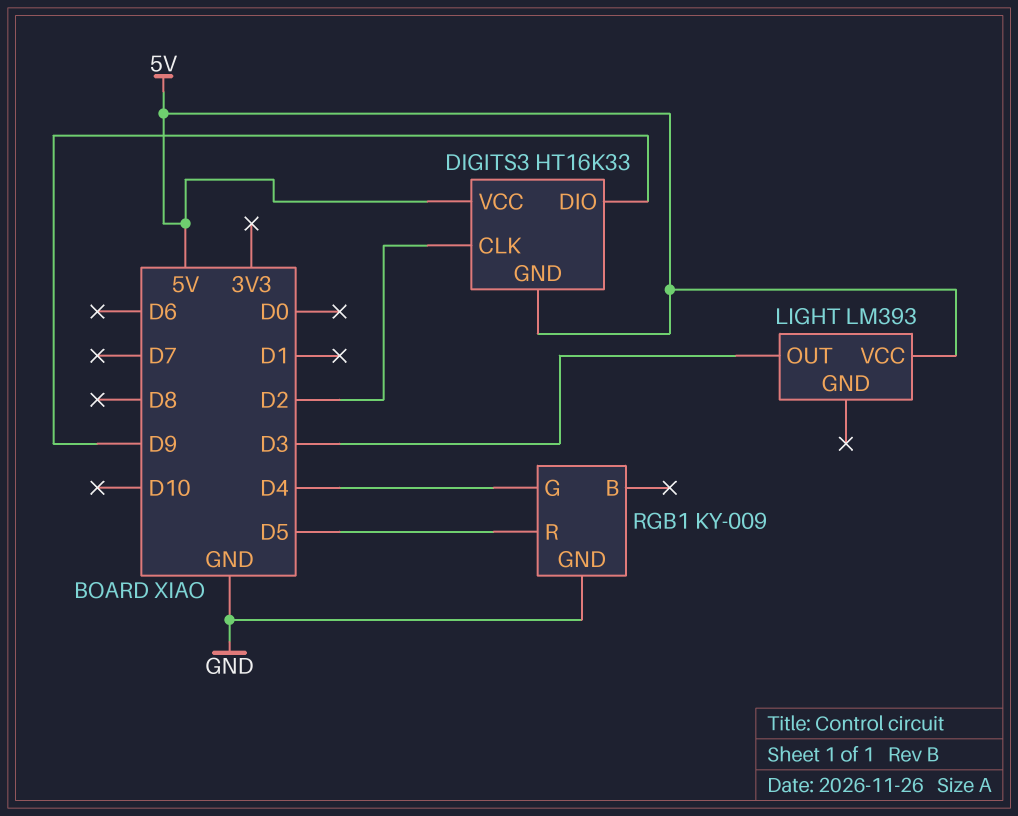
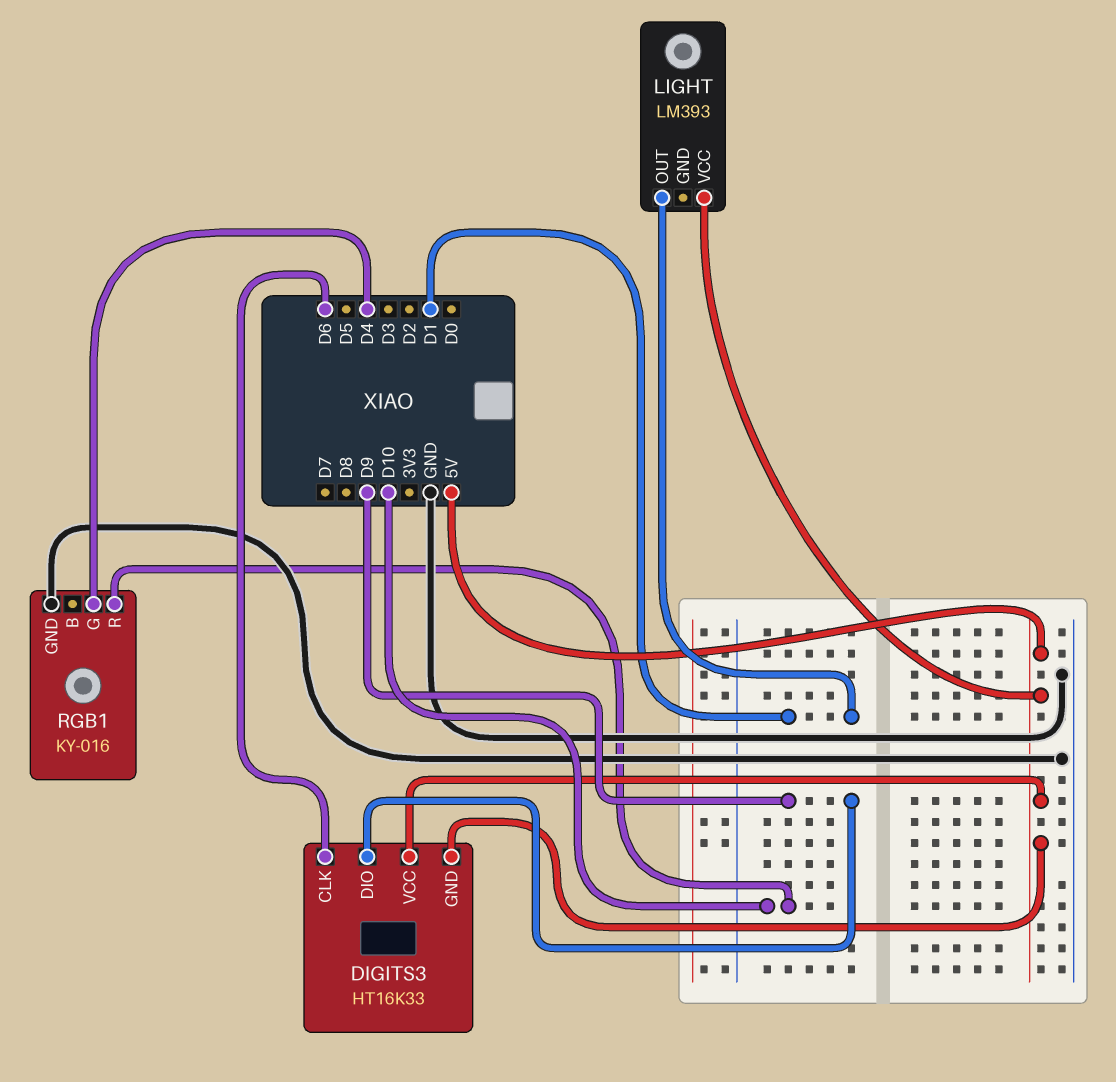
DIGITS3 pin CLK: D2 -> D6
LIGHT pin OUT: D3 -> D1
RGB1: KY-009 -> KY-016
RGB1 pin R: D5 -> D10

